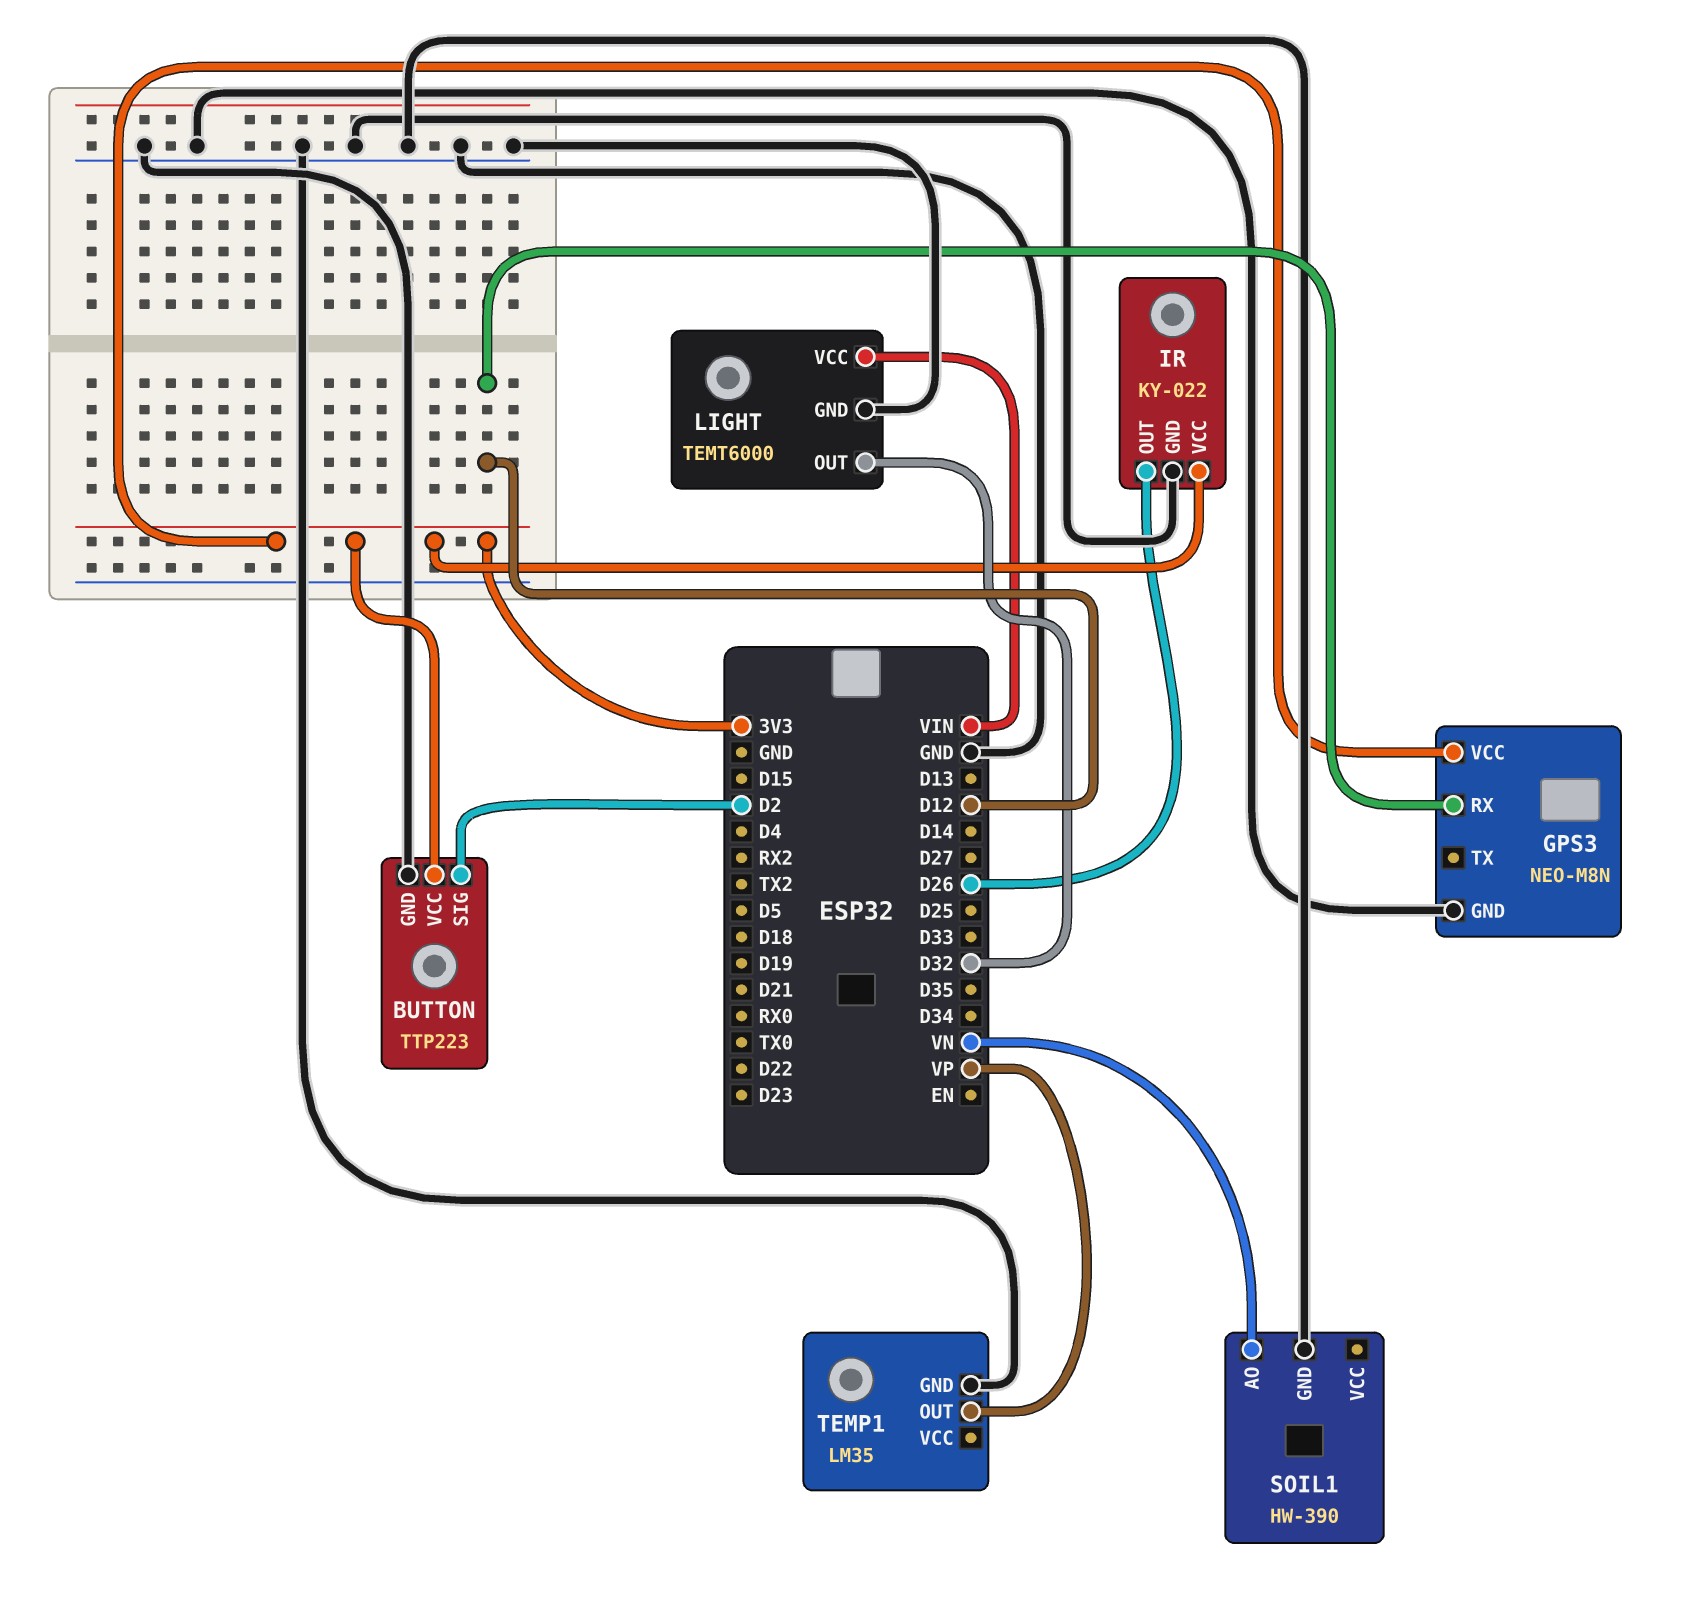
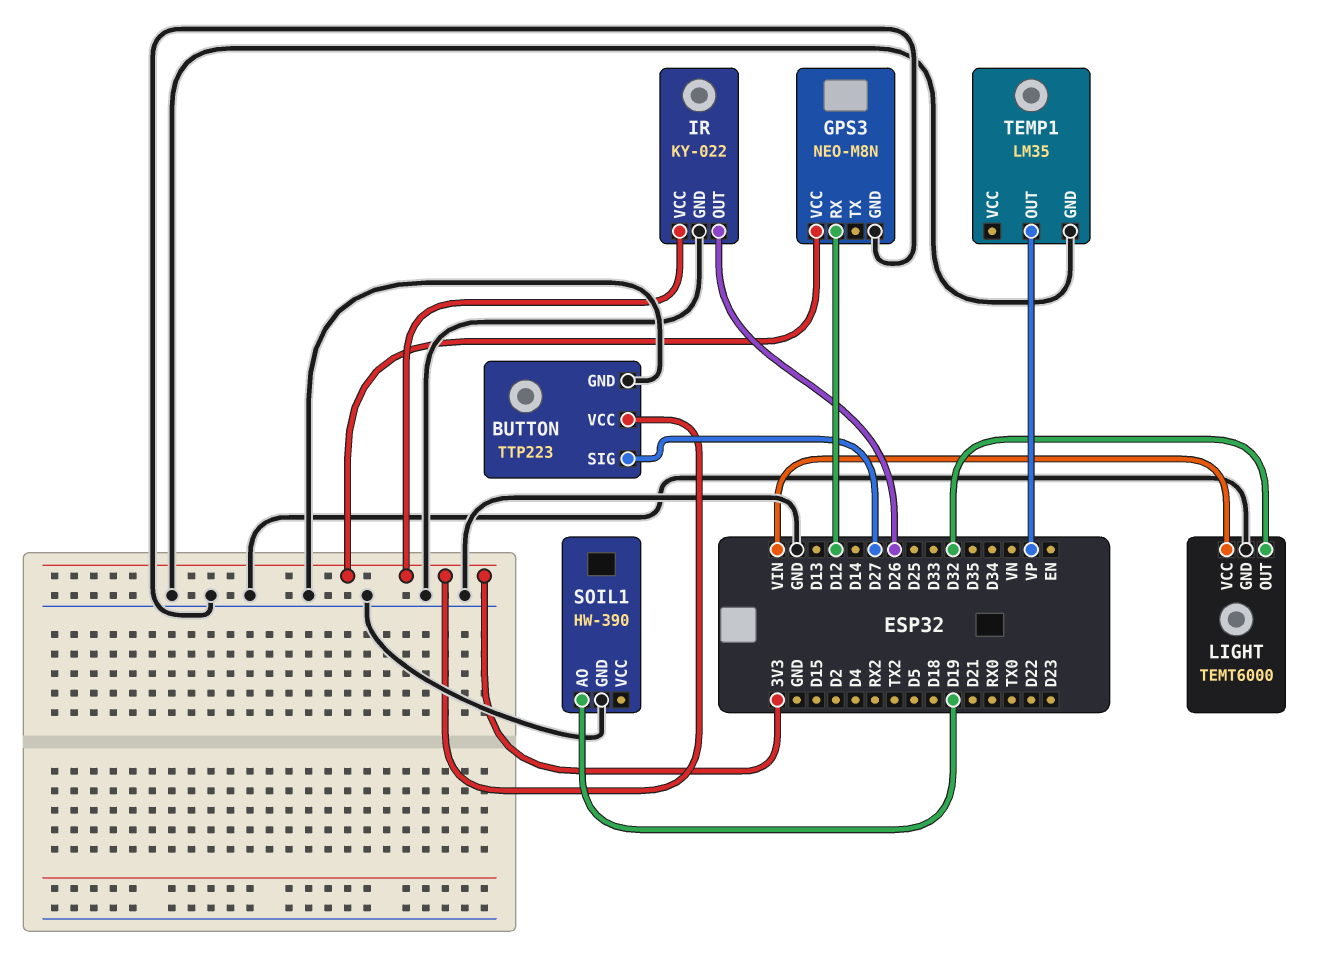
BUTTON pin SIG: D2 -> D27
SOIL1 pin AO: VN -> D19

